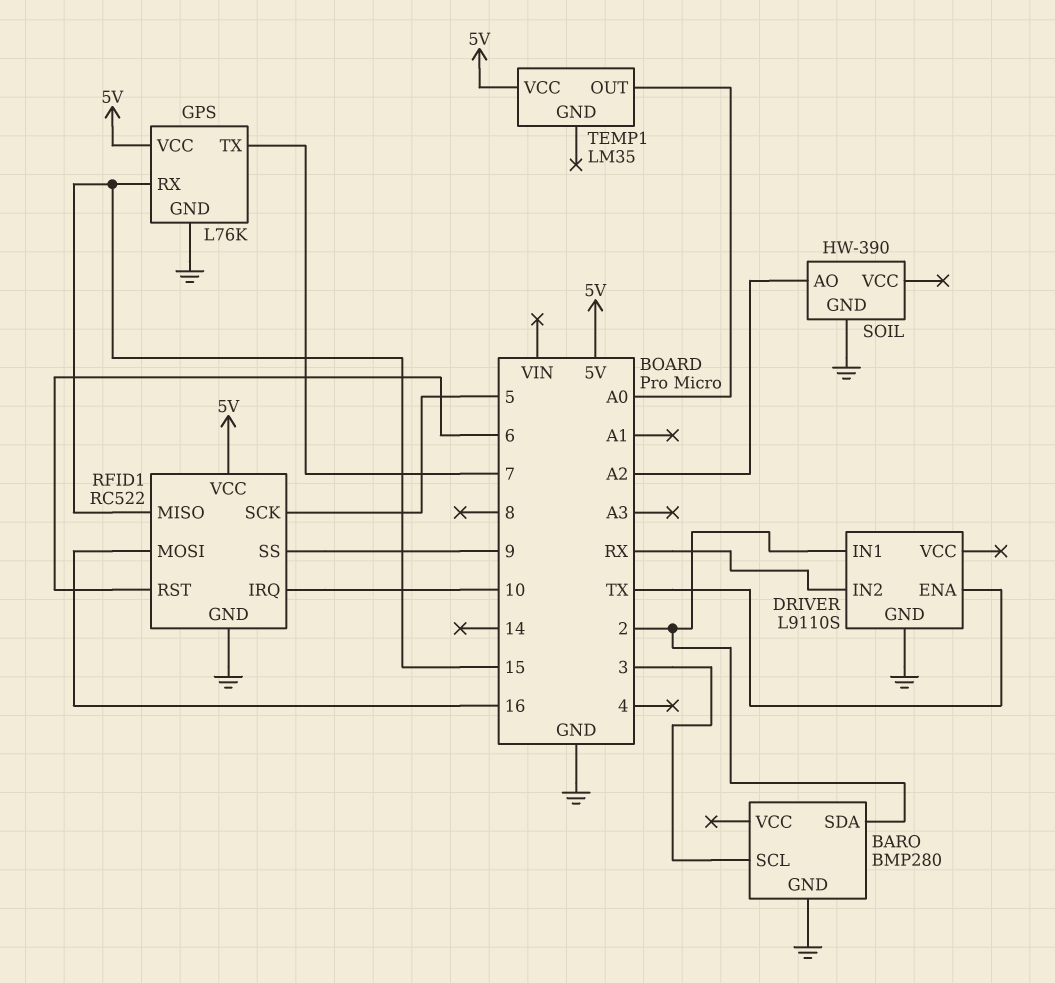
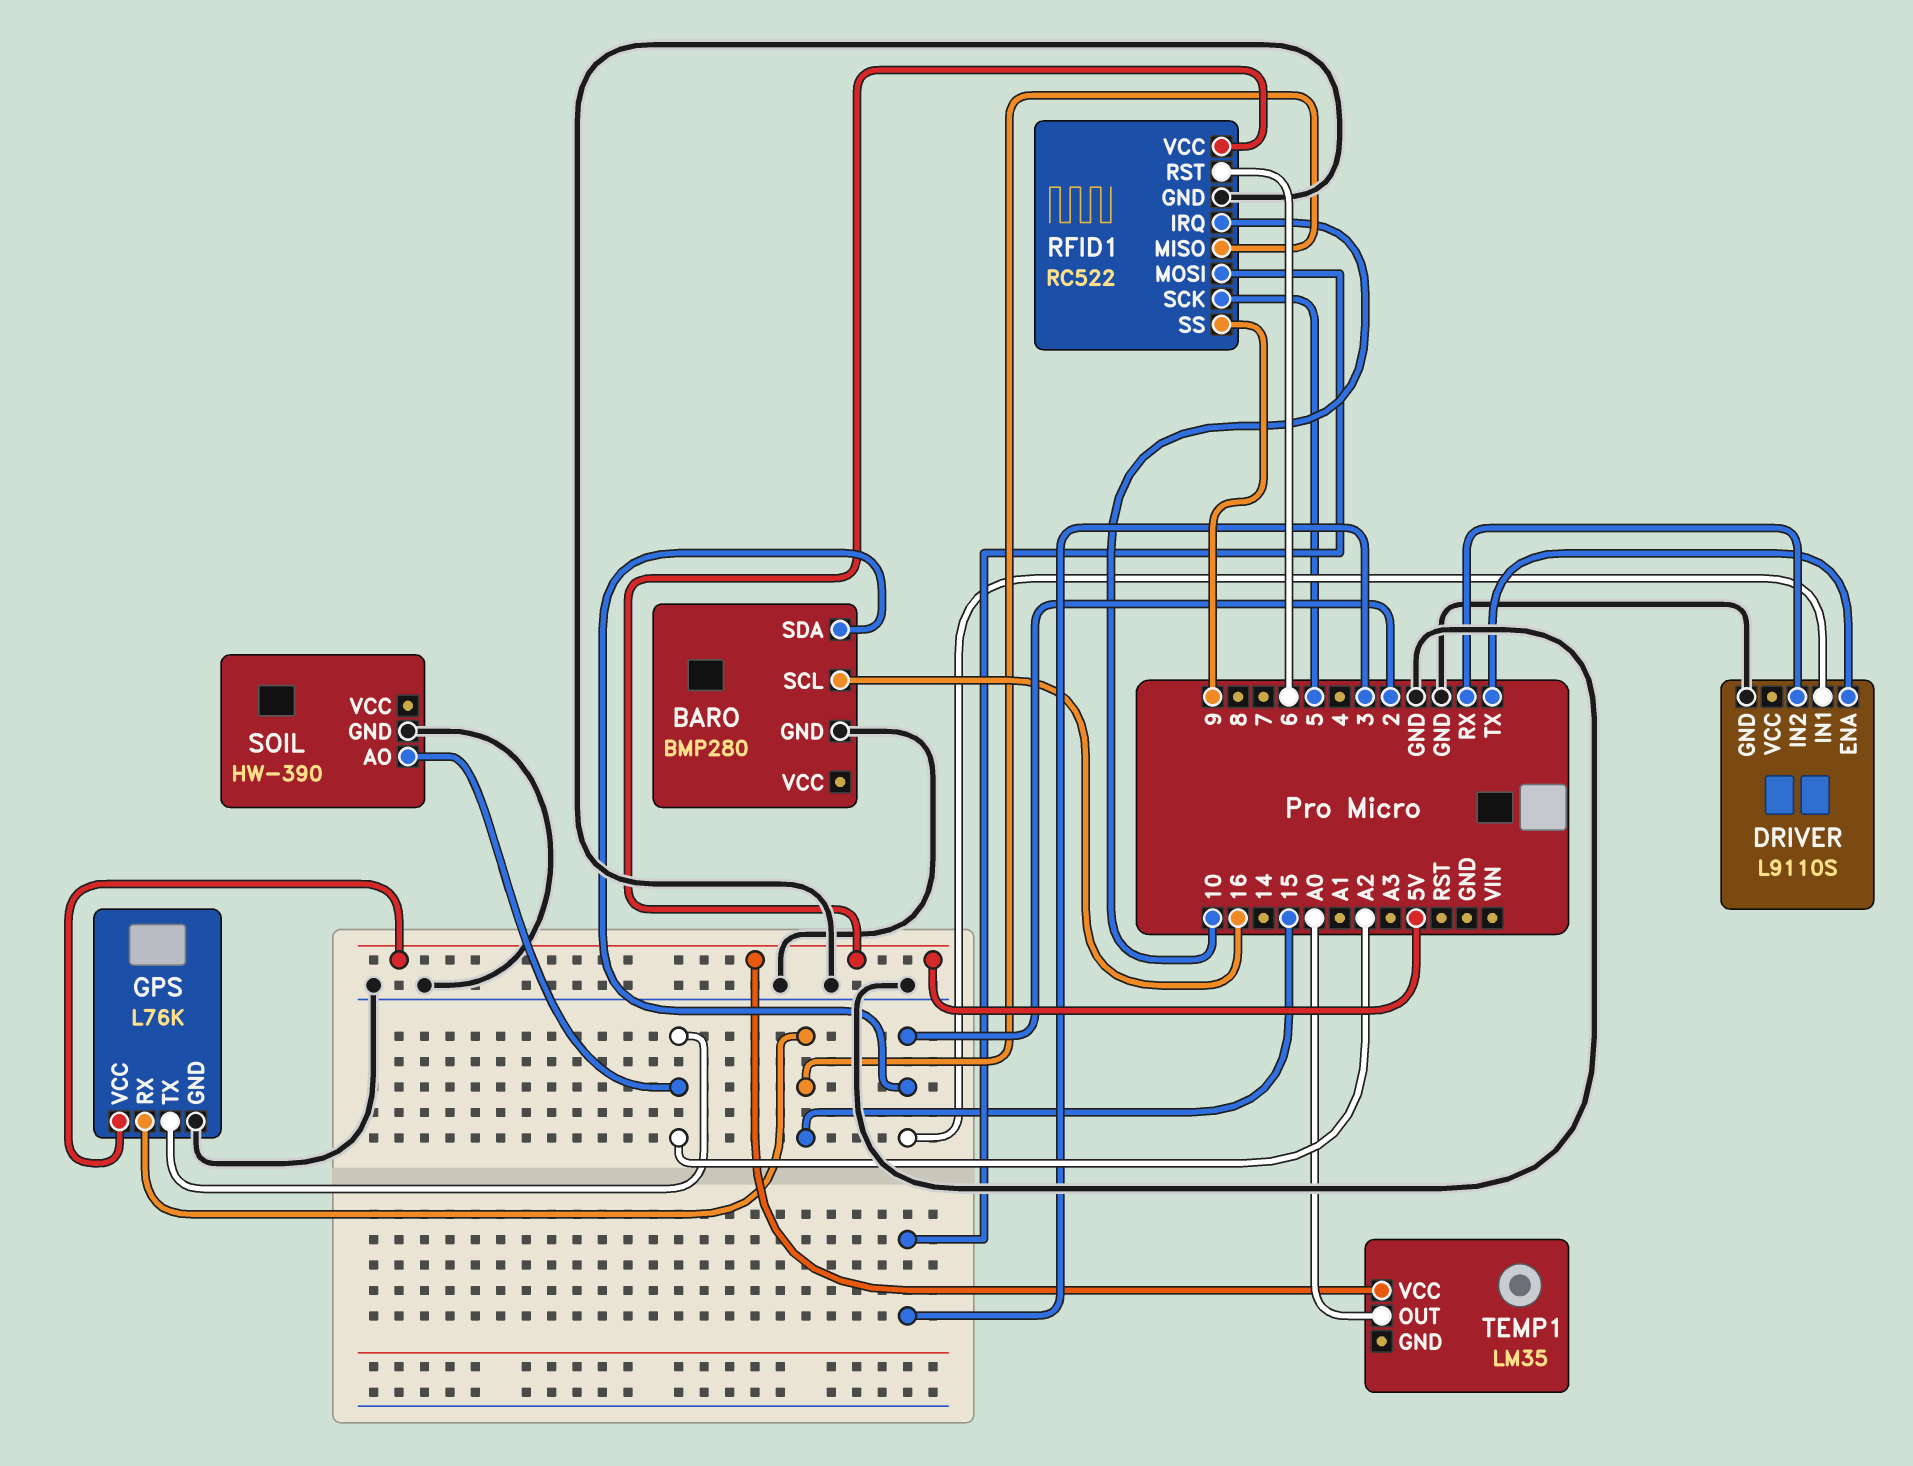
BARO pin SCL: 3 -> 16
GPS pin TX: 7 -> A2
RFID1 pin MOSI: 16 -> 3

